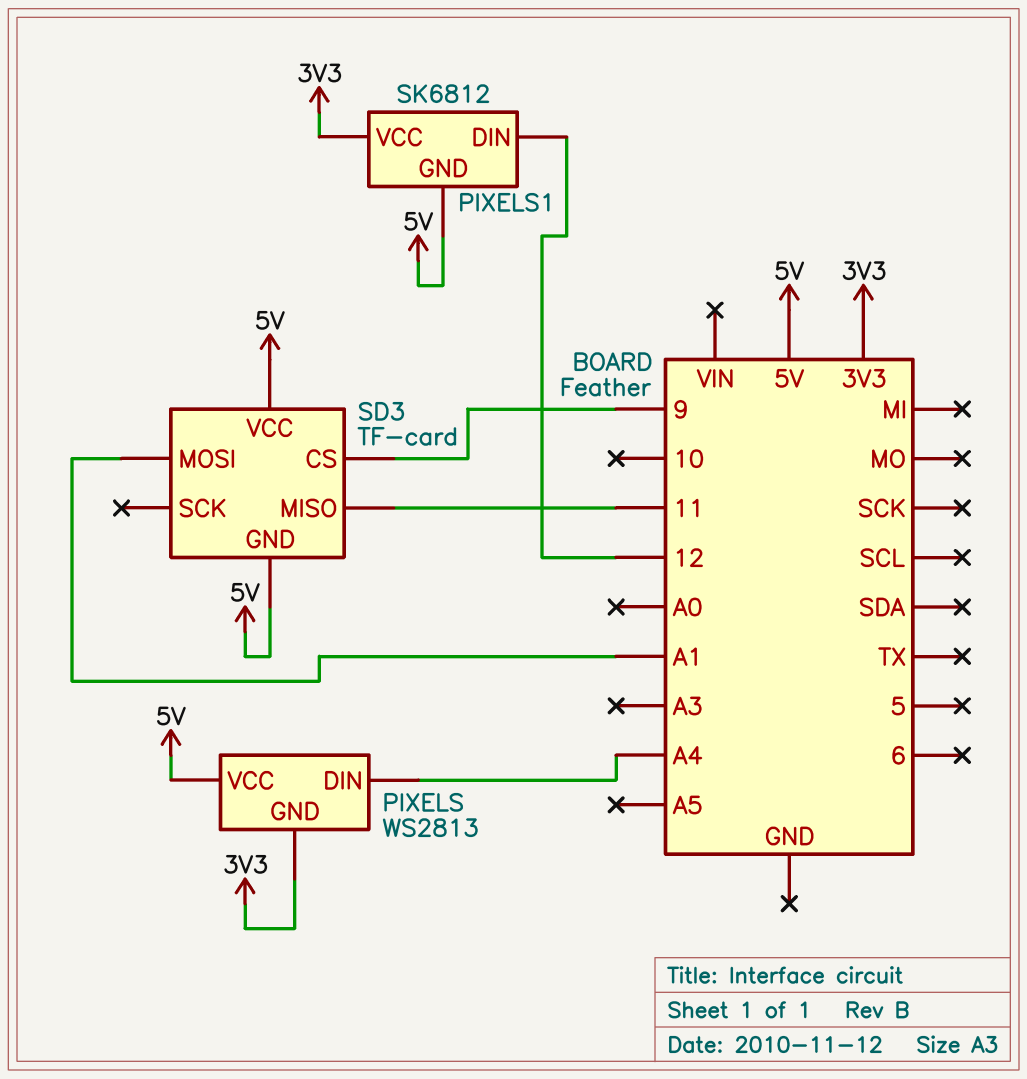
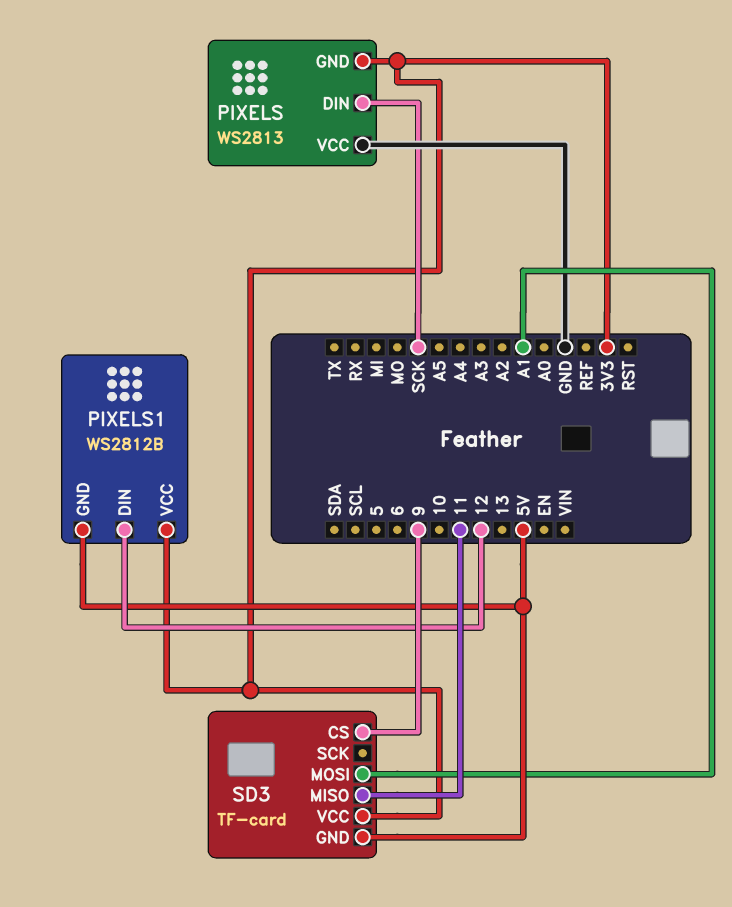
PIXELS pin DIN: A4 -> SCK
PIXELS pin VCC: 5V -> GND
PIXELS1: SK6812 -> WS2812B
SD3 pin VCC: 5V -> 3V3

